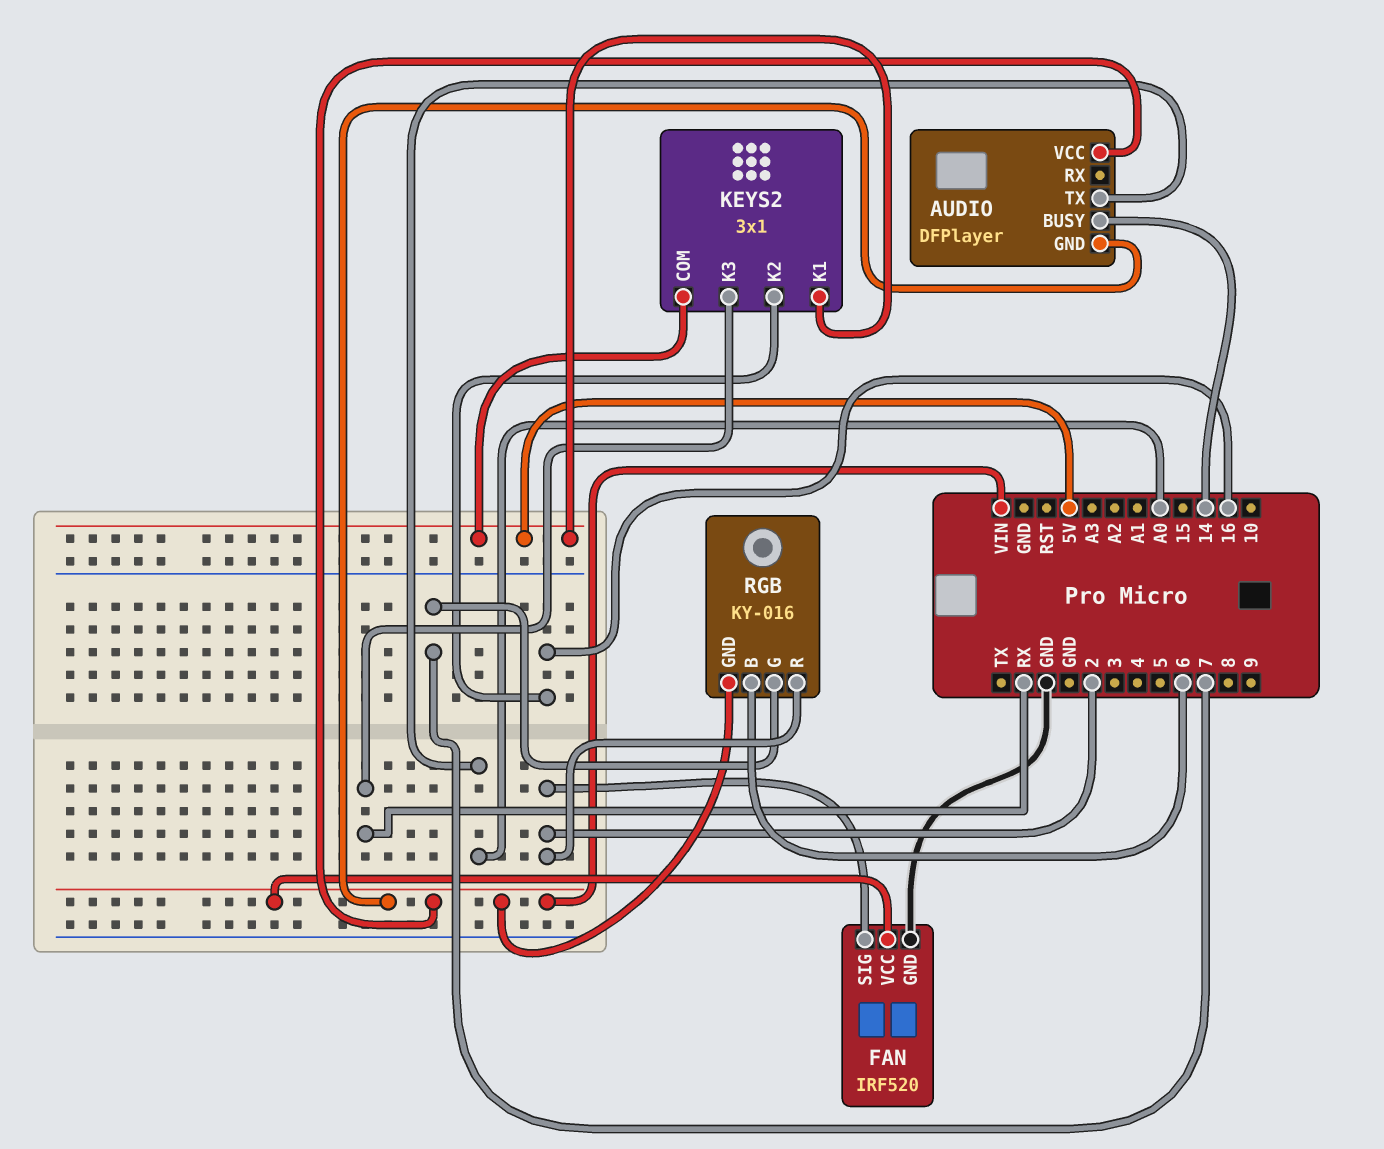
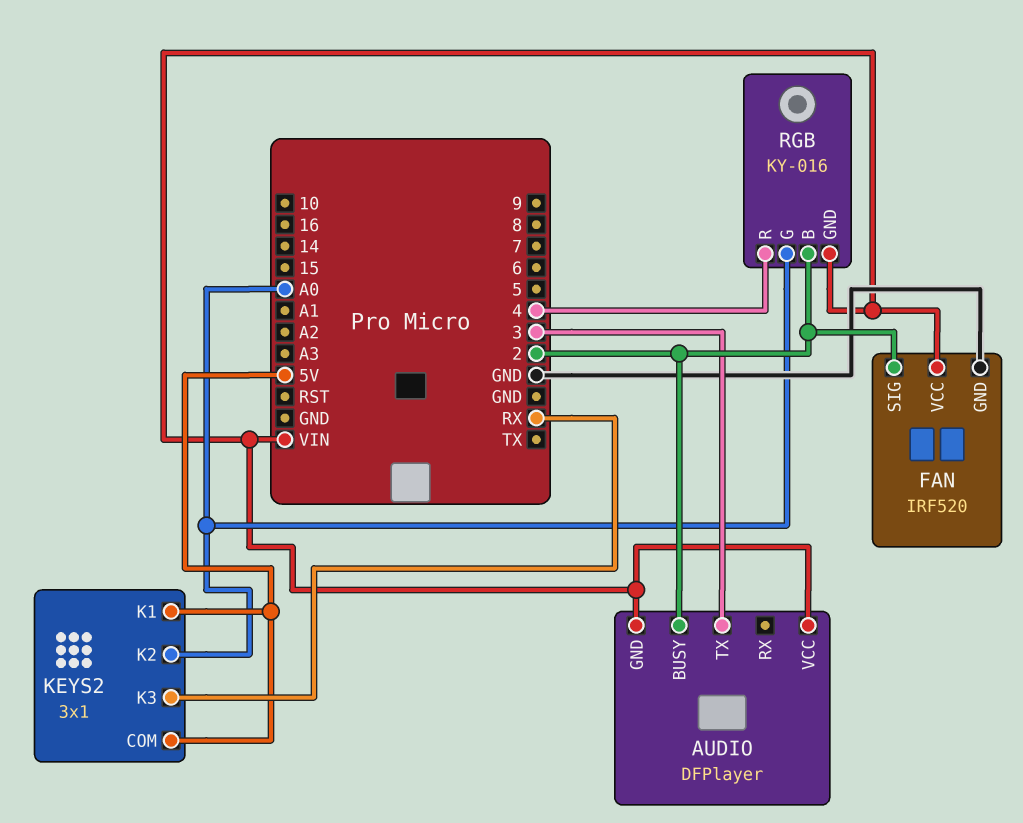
AUDIO pin BUSY: 14 -> 2
AUDIO pin TX: A0 -> 3
KEYS2 pin K2: 16 -> A0
RGB pin B: 6 -> 2
RGB pin G: 7 -> A0
RGB pin R: 2 -> 4

